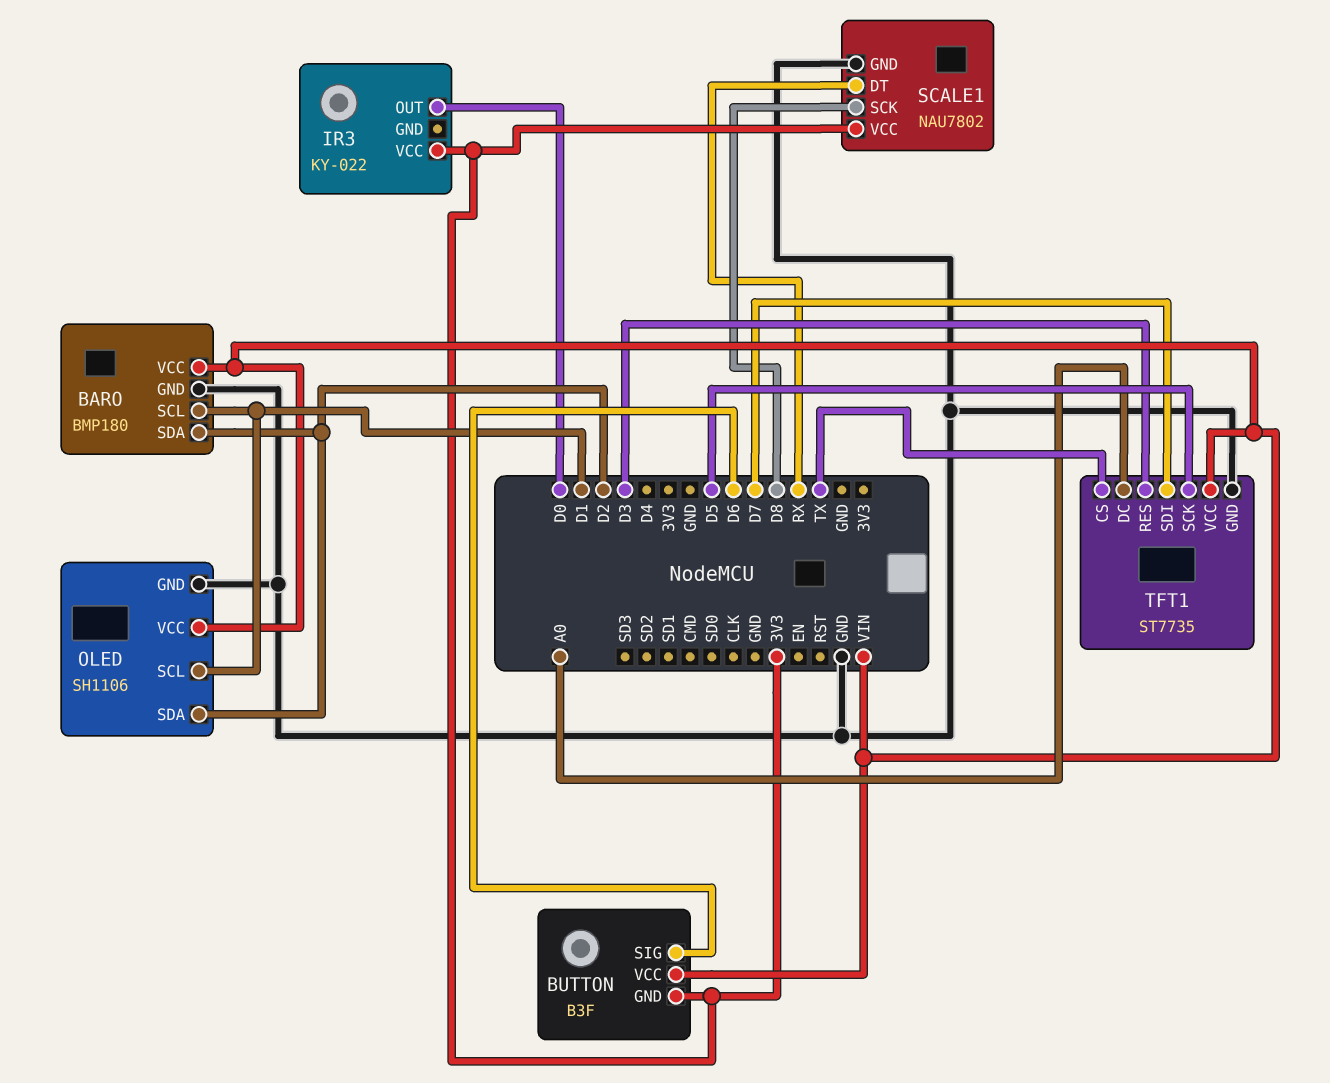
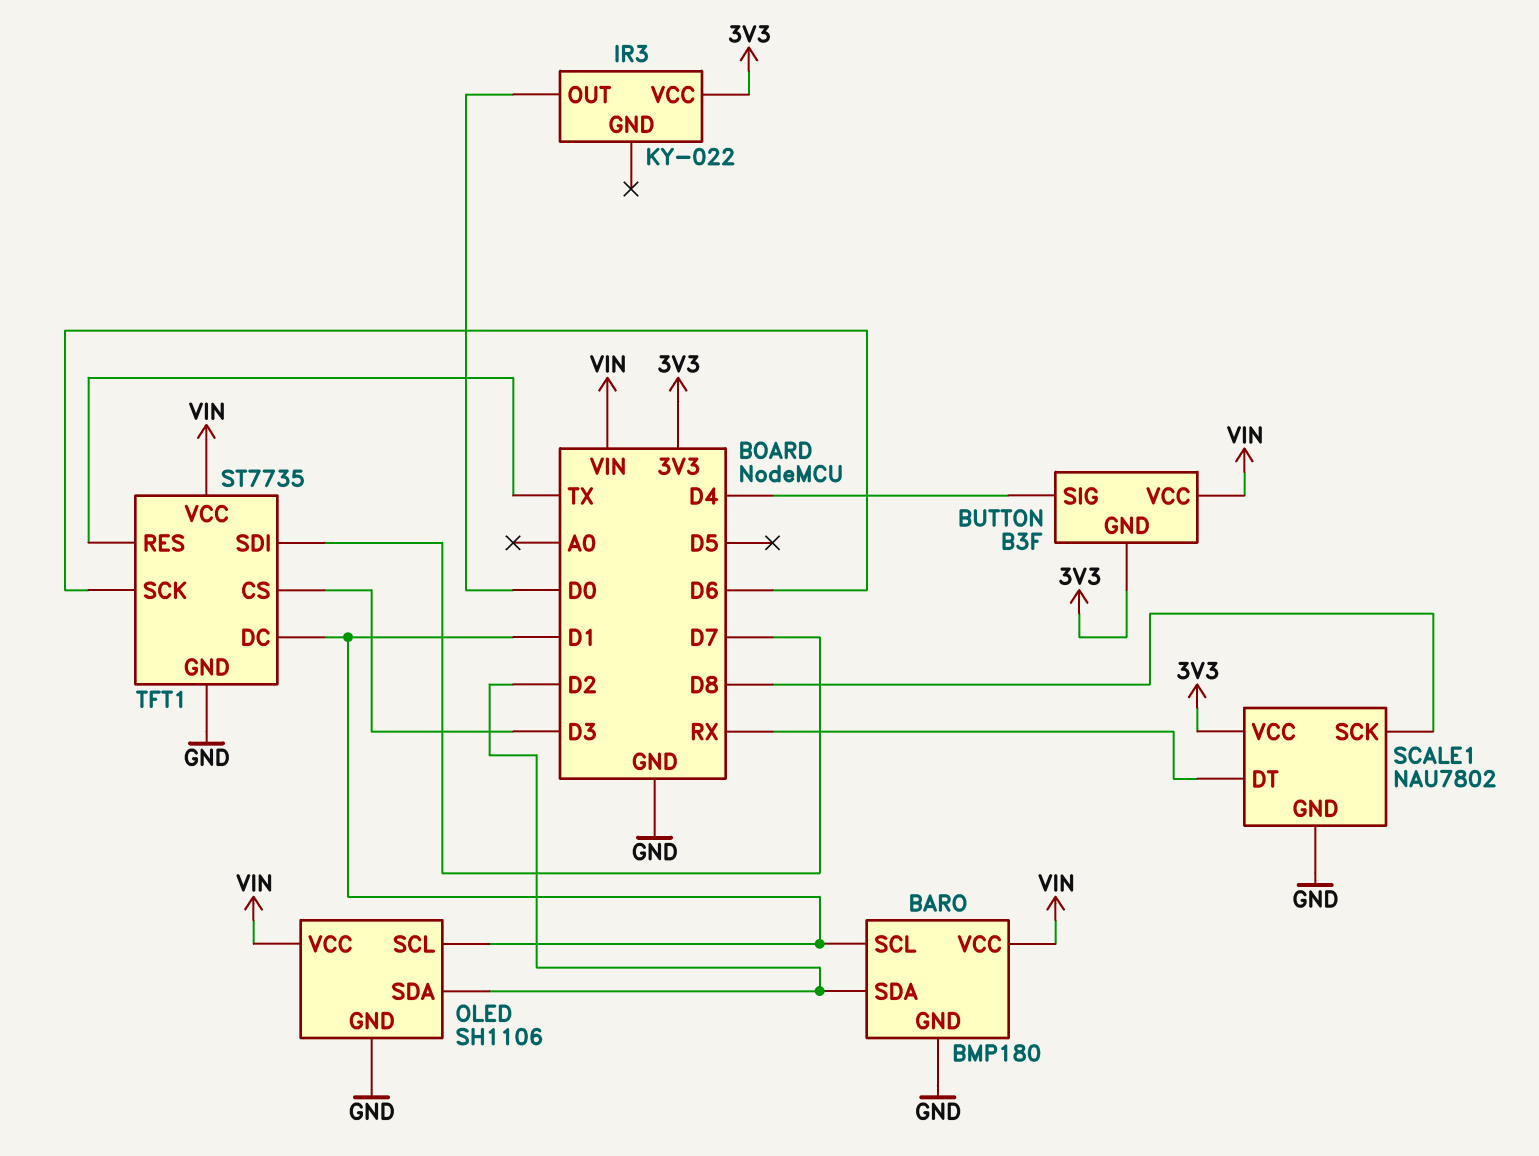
BUTTON pin SIG: D6 -> D4
TFT1 pin CS: TX -> D3
TFT1 pin DC: A0 -> D1
TFT1 pin RES: D3 -> TX
TFT1 pin SCK: D5 -> D6

